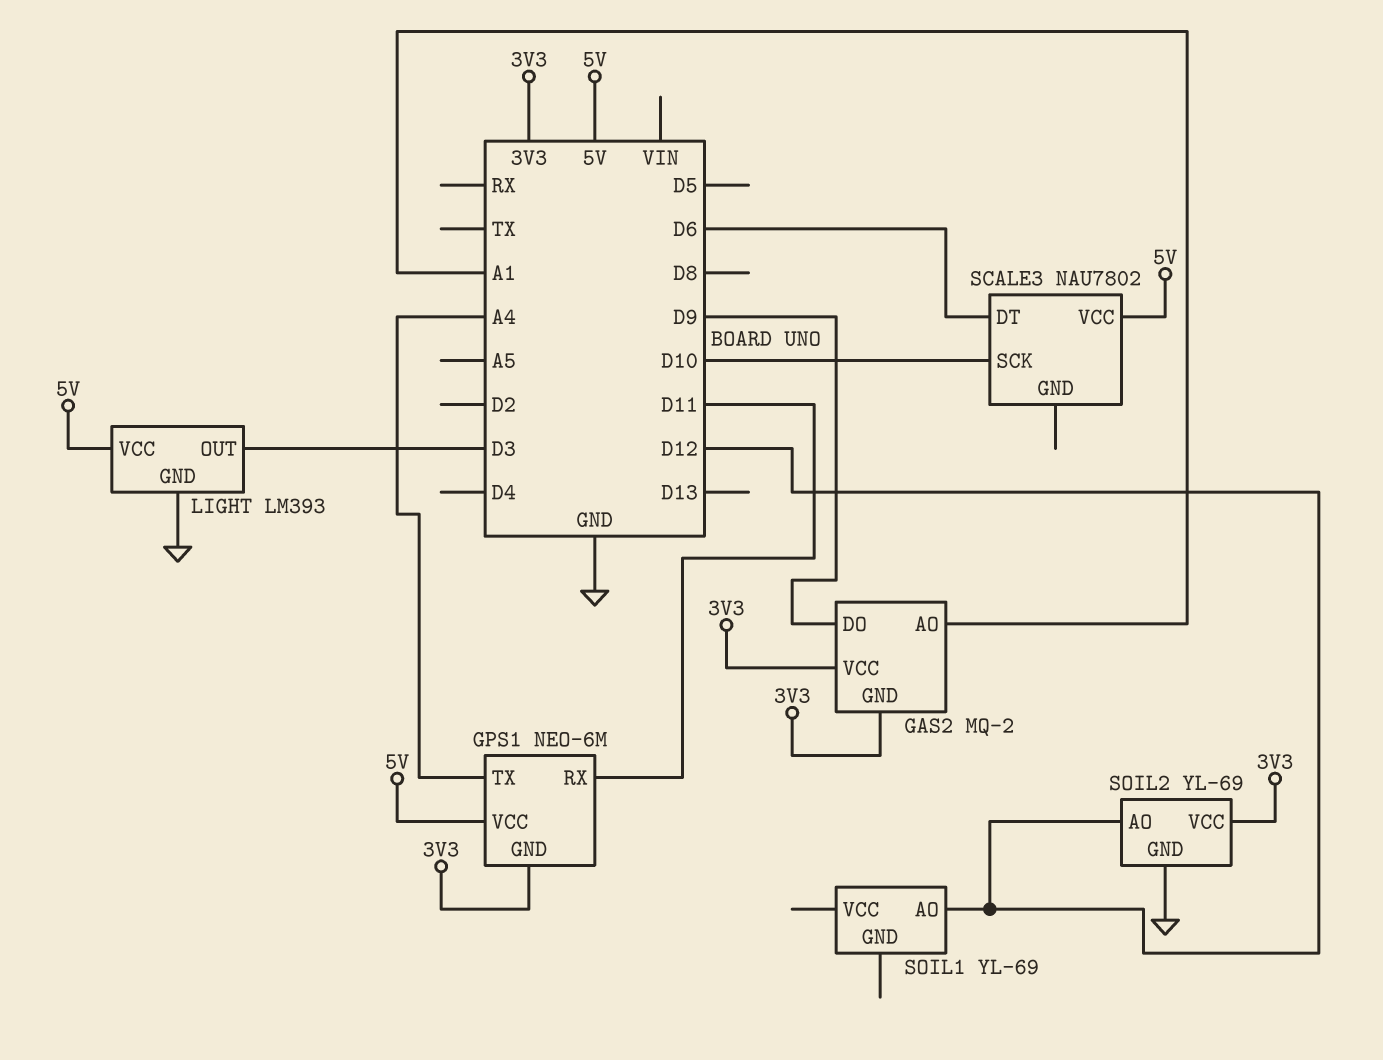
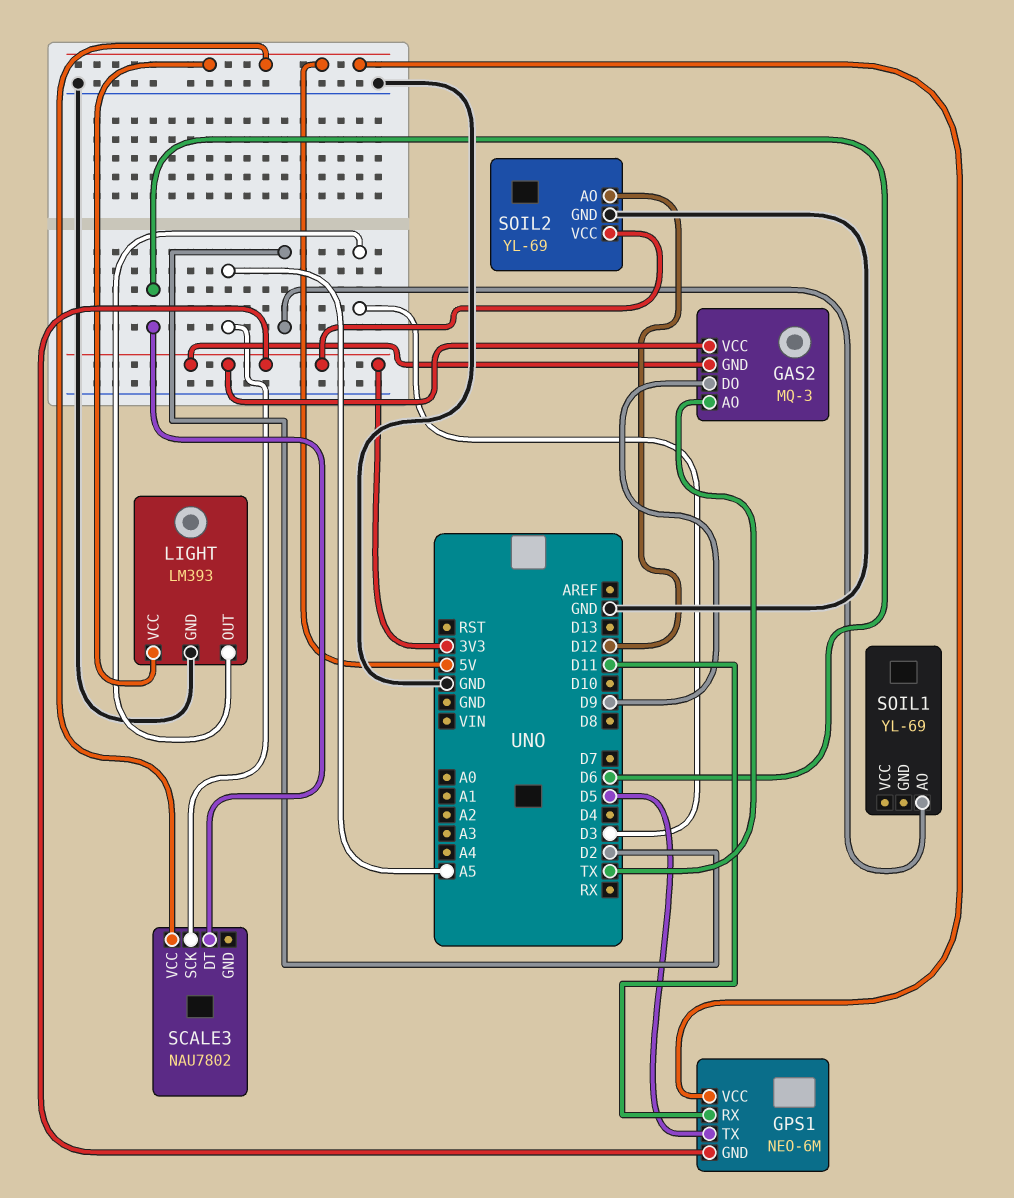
GAS2: MQ-2 -> MQ-3
GAS2 pin AO: A1 -> TX
GPS1 pin TX: A4 -> D5
SCALE3 pin SCK: D10 -> A5
SOIL1 pin AO: D12 -> D2

